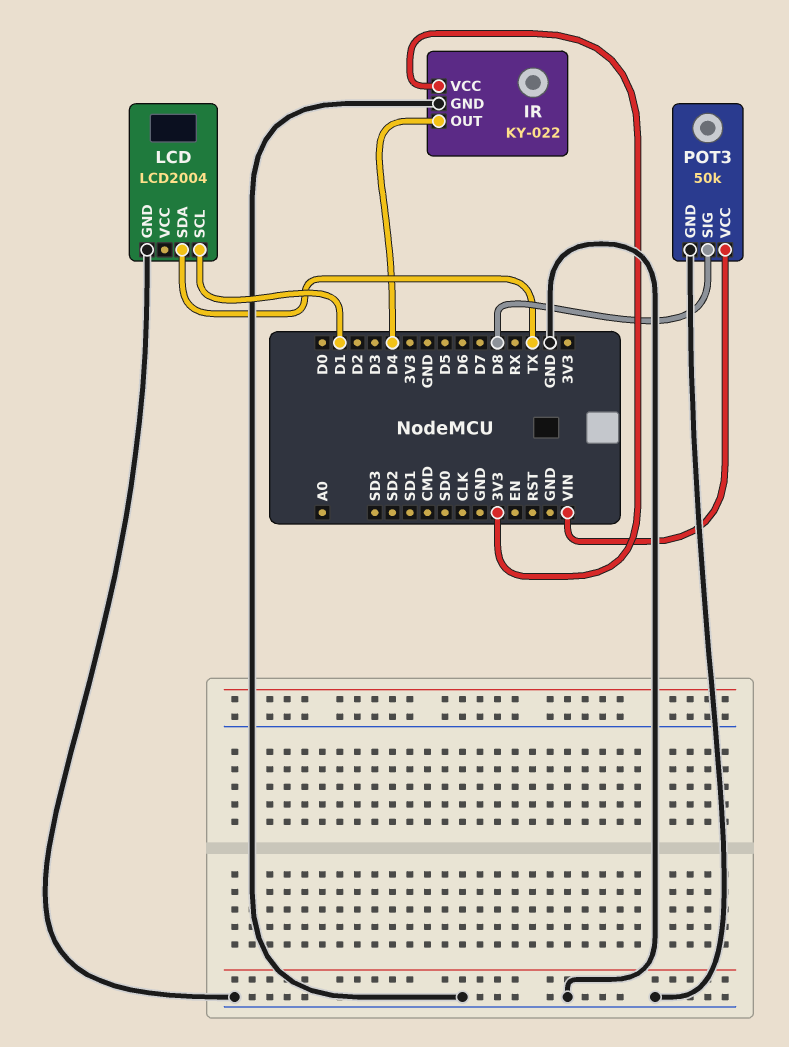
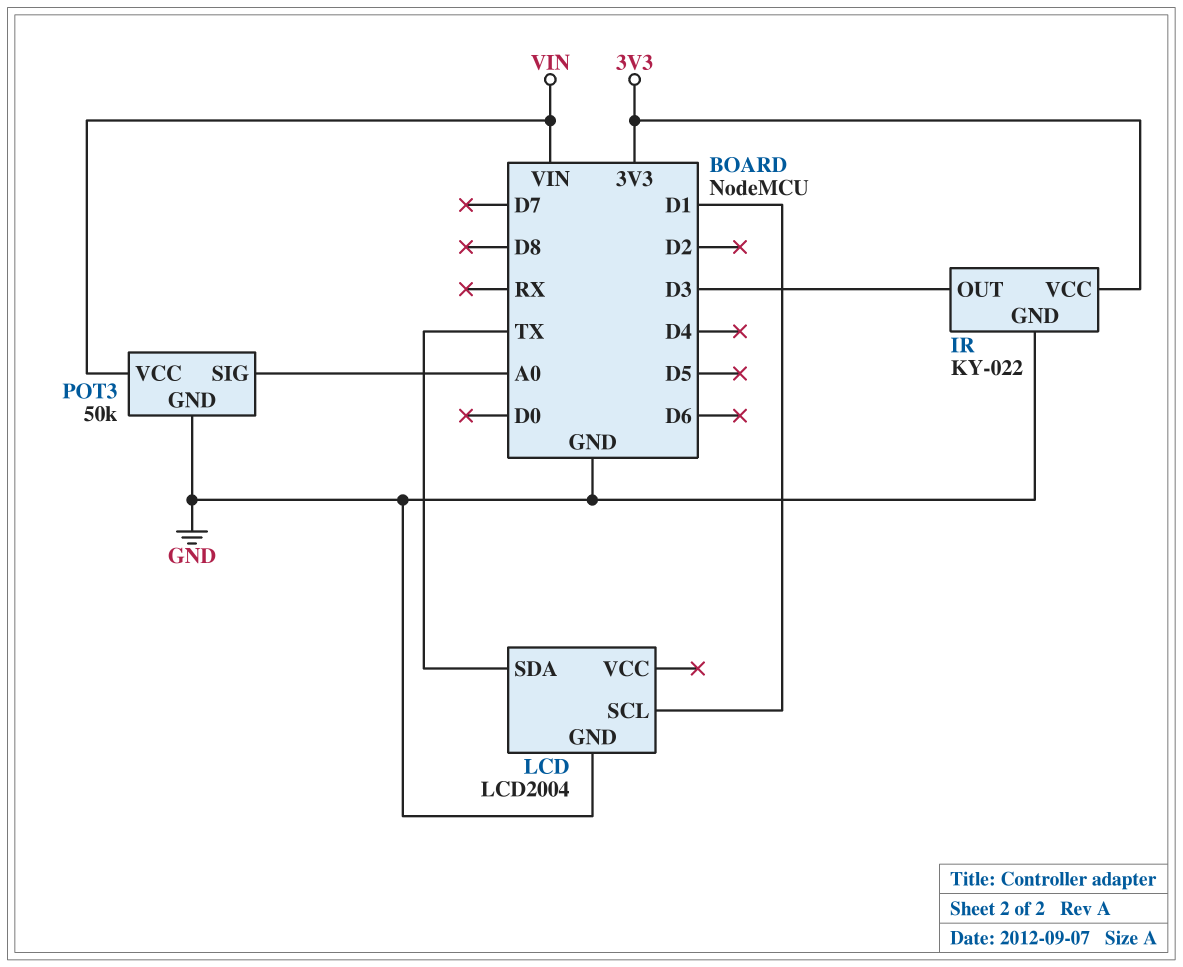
IR pin OUT: D4 -> D3
POT3 pin SIG: D8 -> A0

